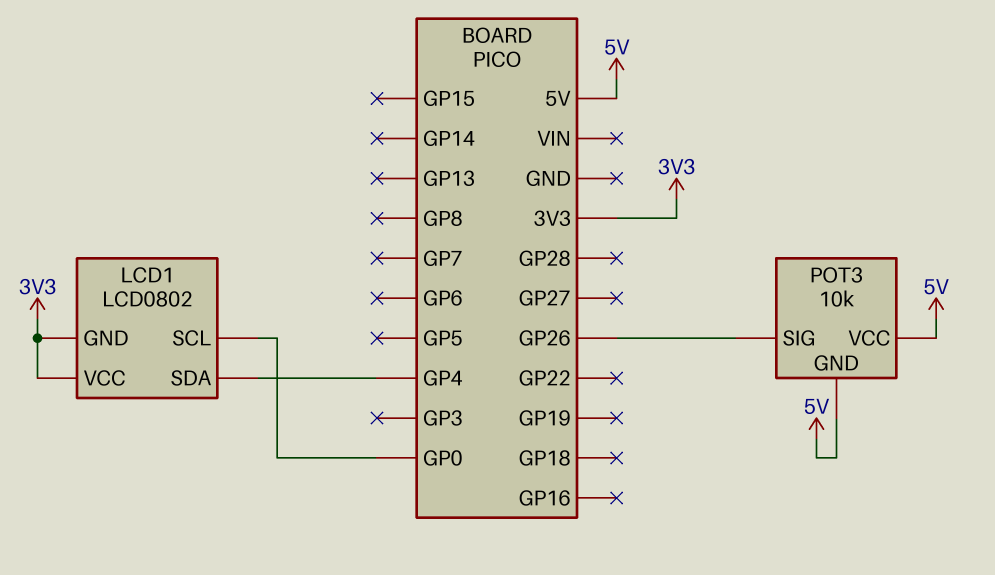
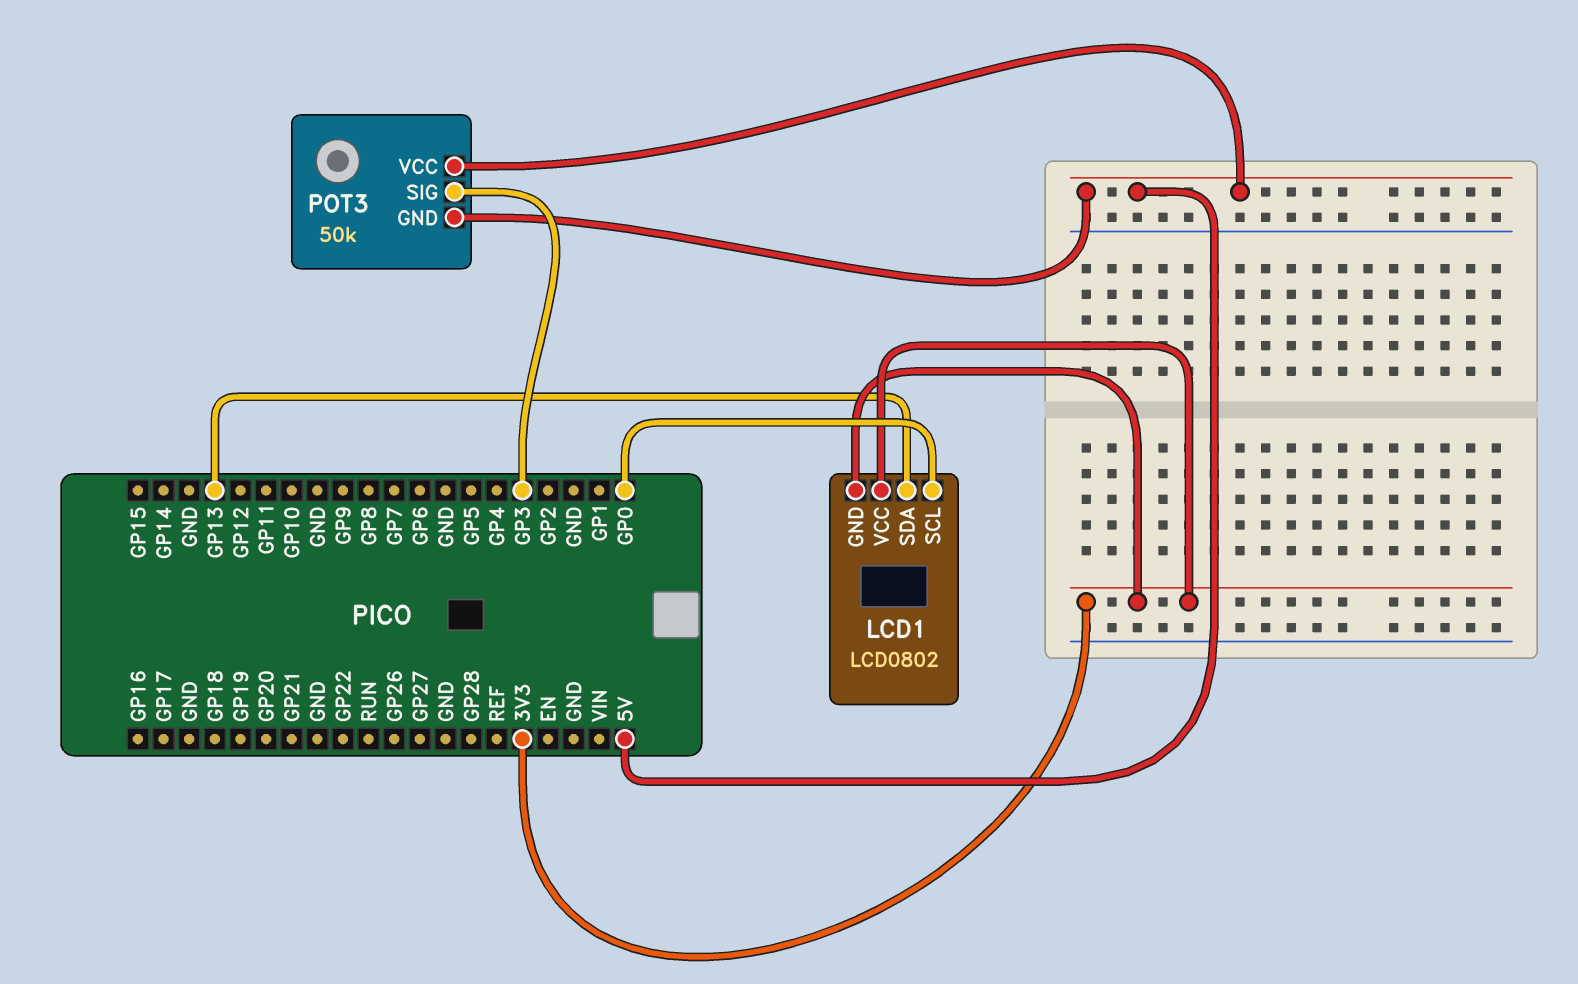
LCD1 pin SDA: GP4 -> GP13
POT3: 10k -> 50k
POT3 pin SIG: GP26 -> GP3

